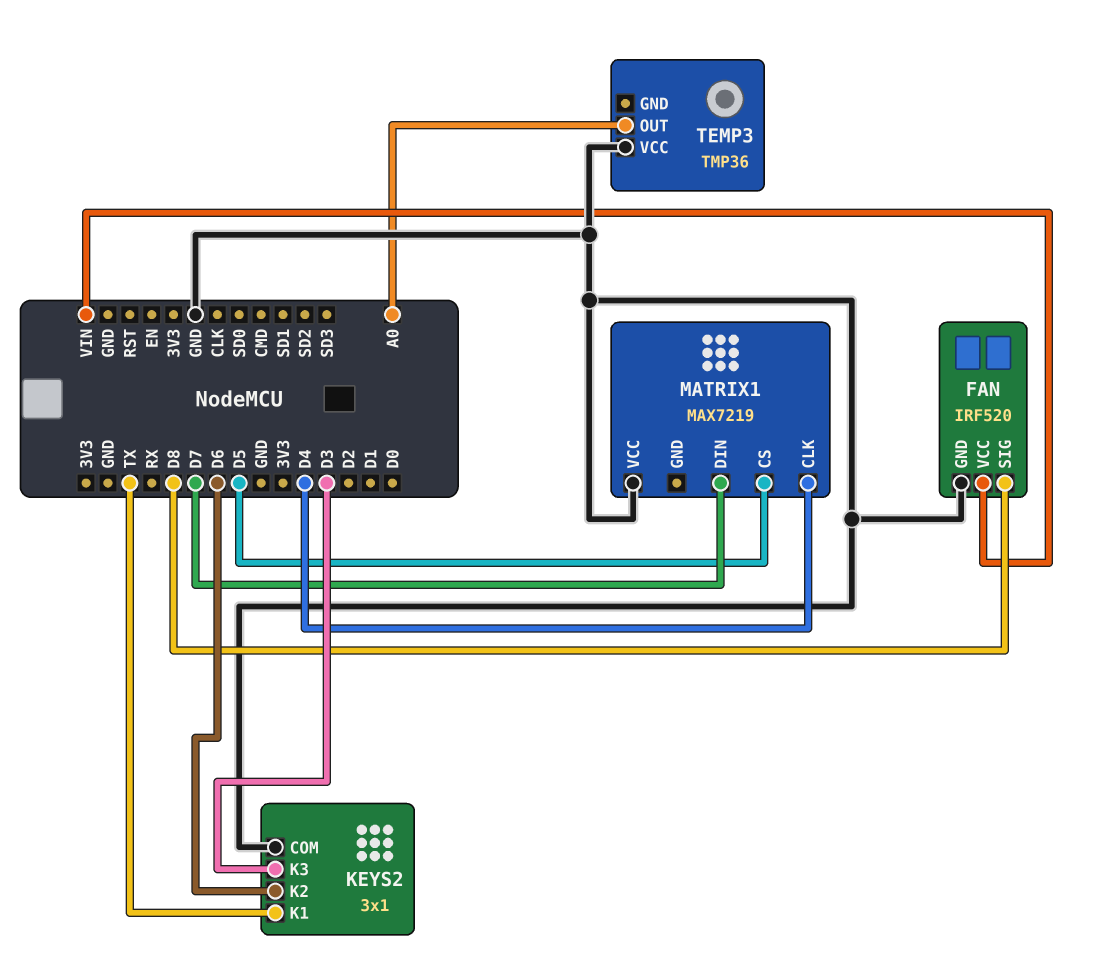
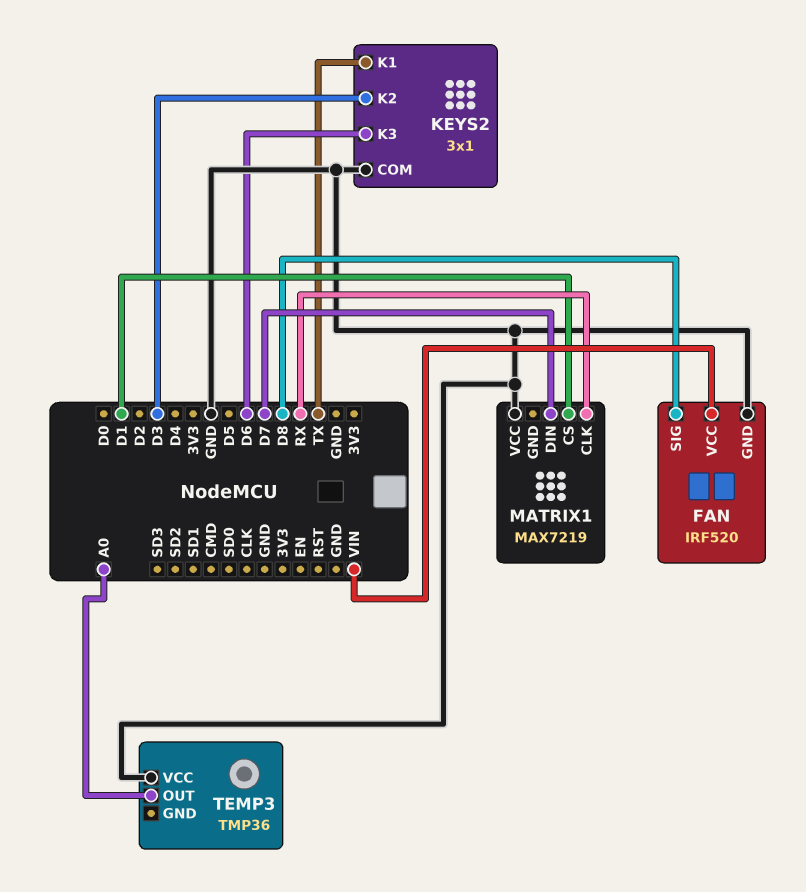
KEYS2 pin K2: D6 -> D3
KEYS2 pin K3: D3 -> D6
MATRIX1 pin CLK: D4 -> RX
MATRIX1 pin CS: D5 -> D1

